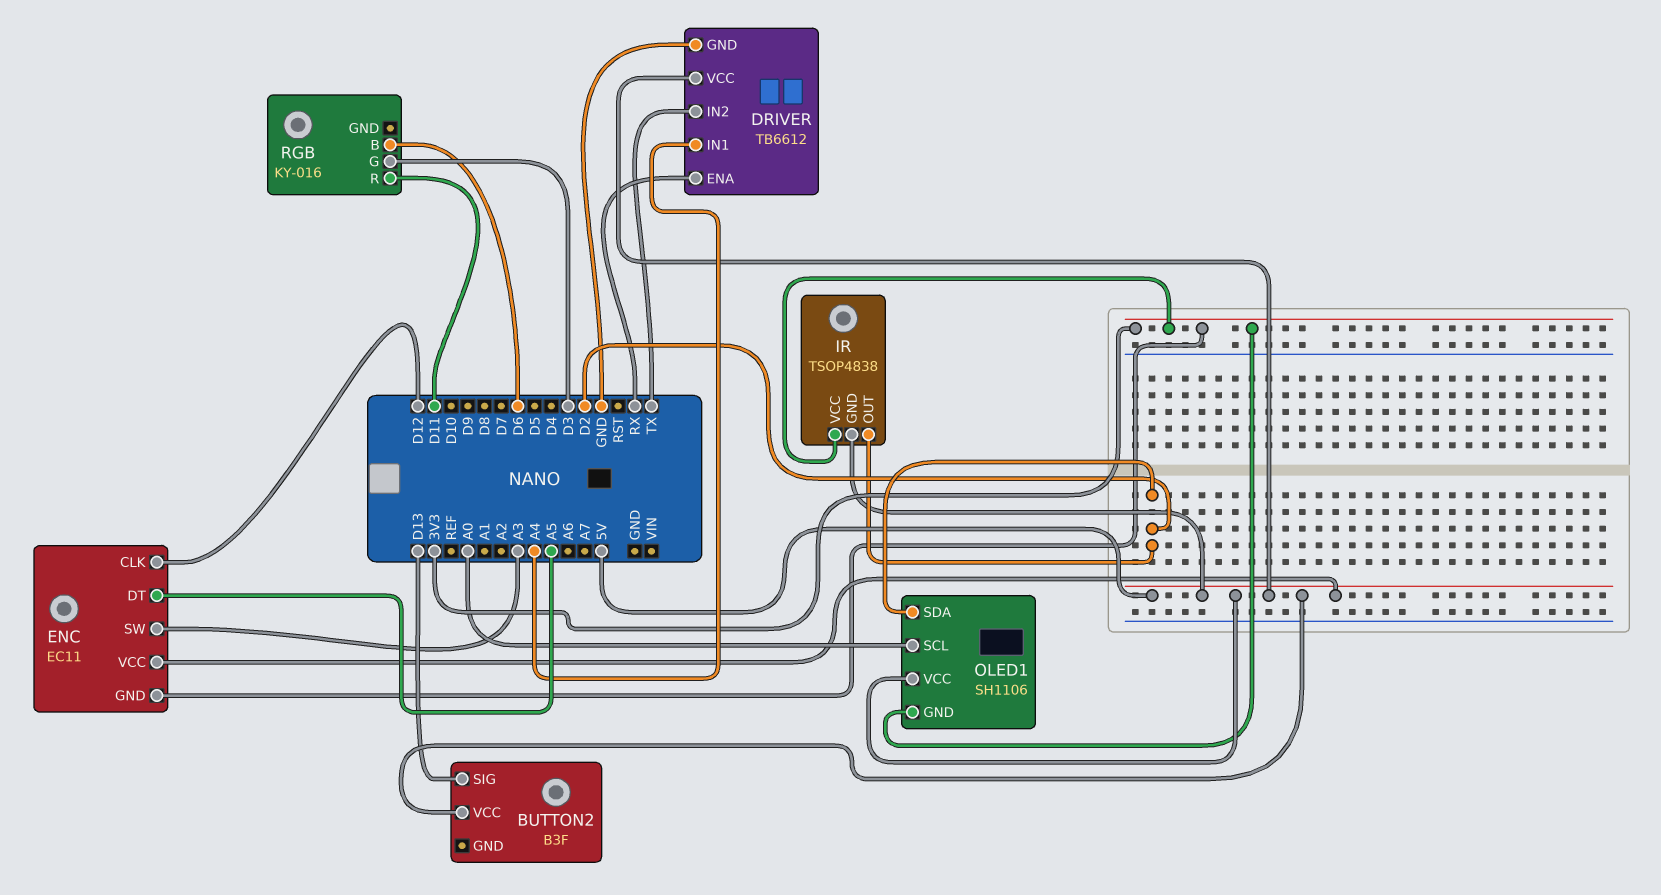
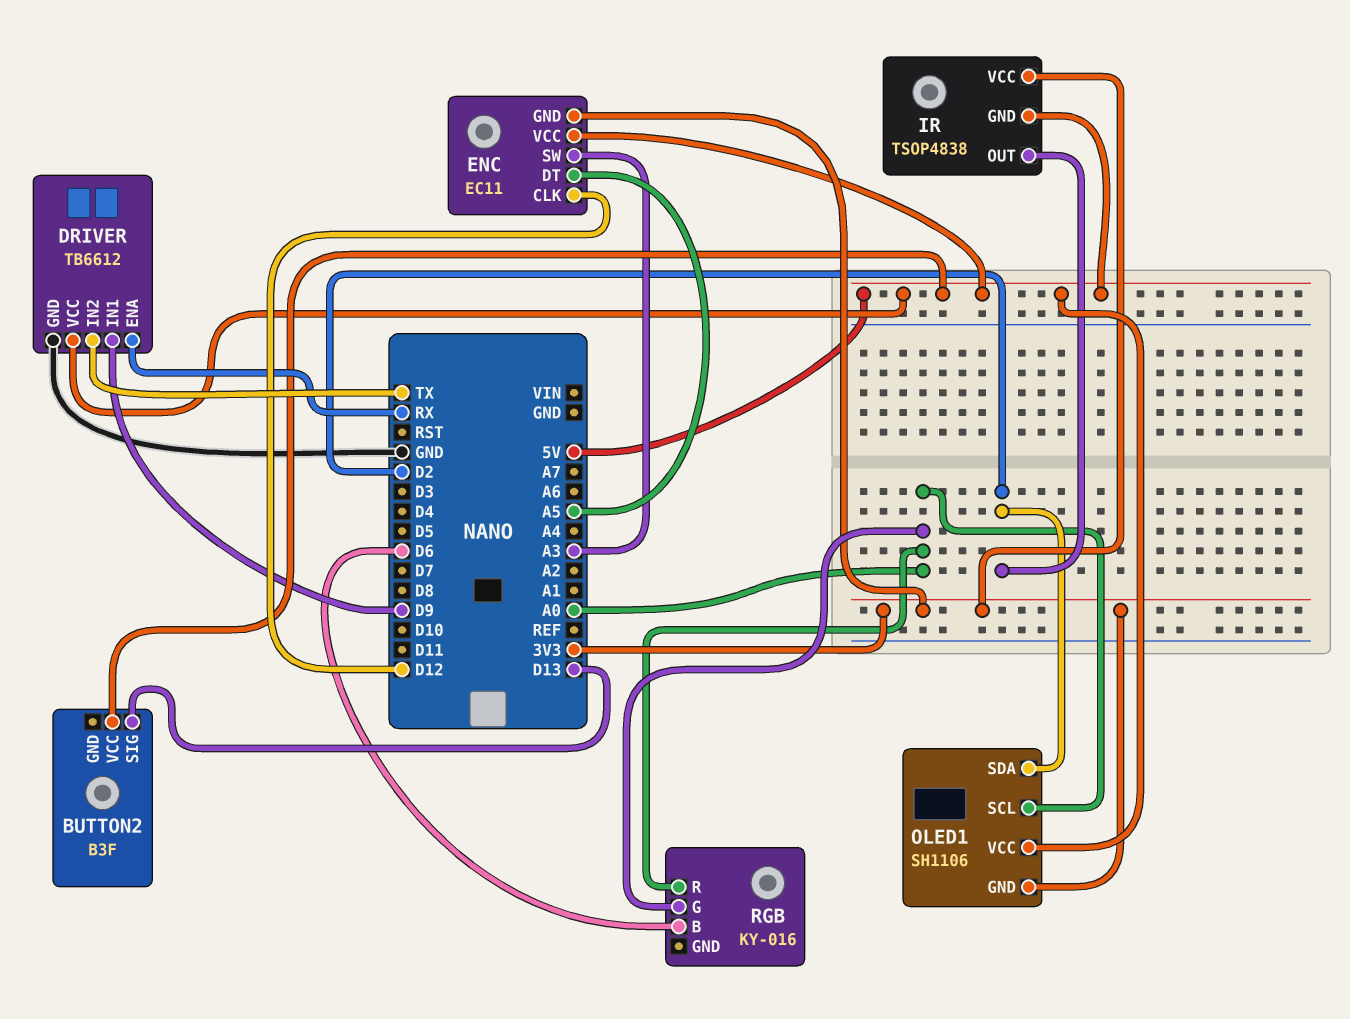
DRIVER pin IN1: A4 -> D9
RGB pin G: D3 -> A0
RGB pin R: D11 -> A0

